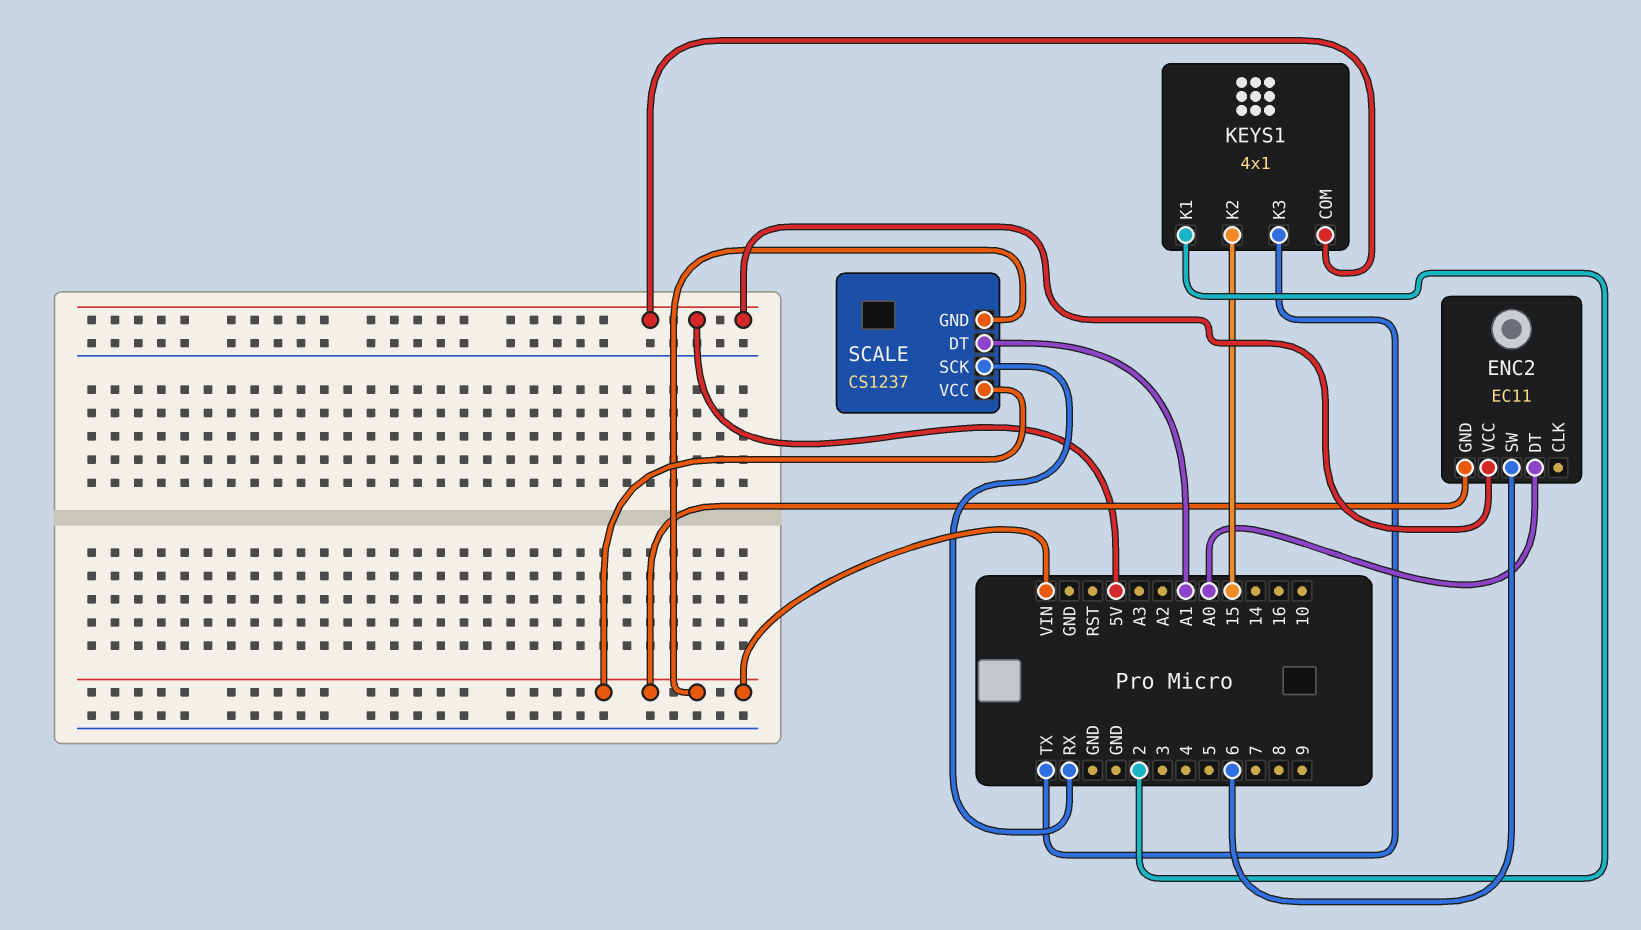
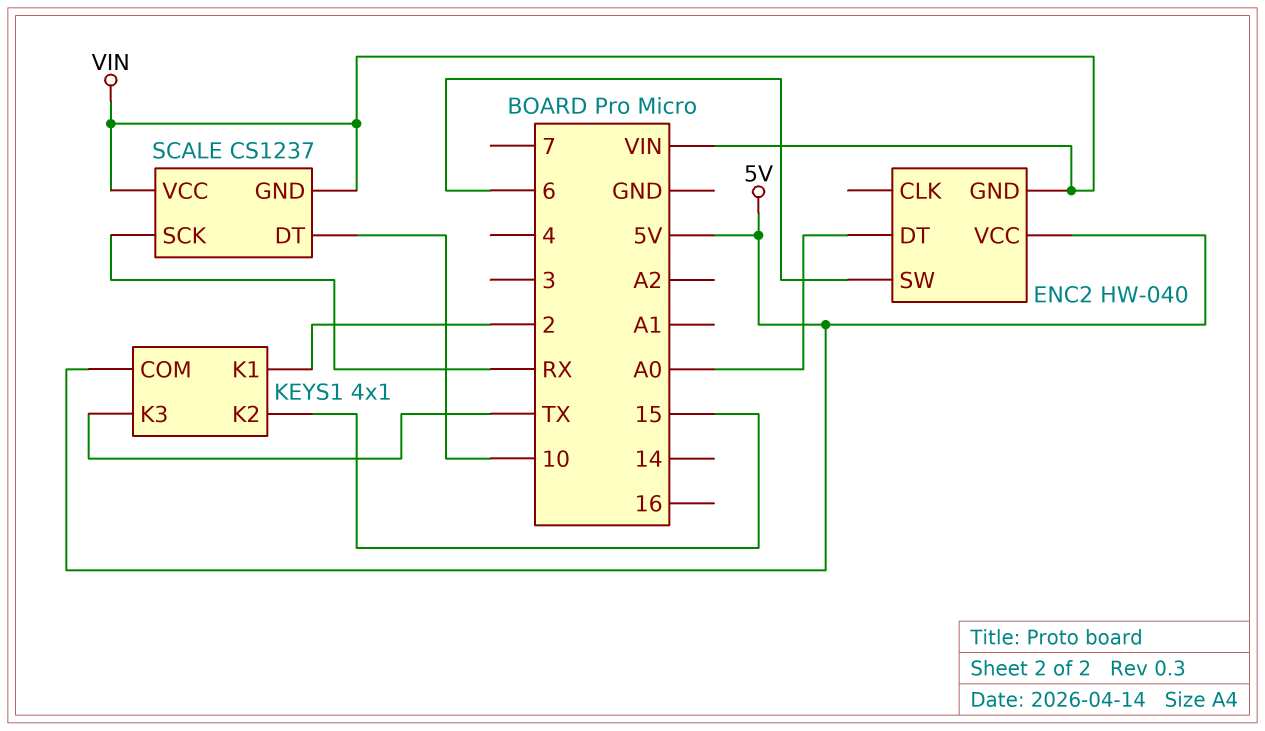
ENC2: EC11 -> HW-040
SCALE pin DT: A1 -> 10

